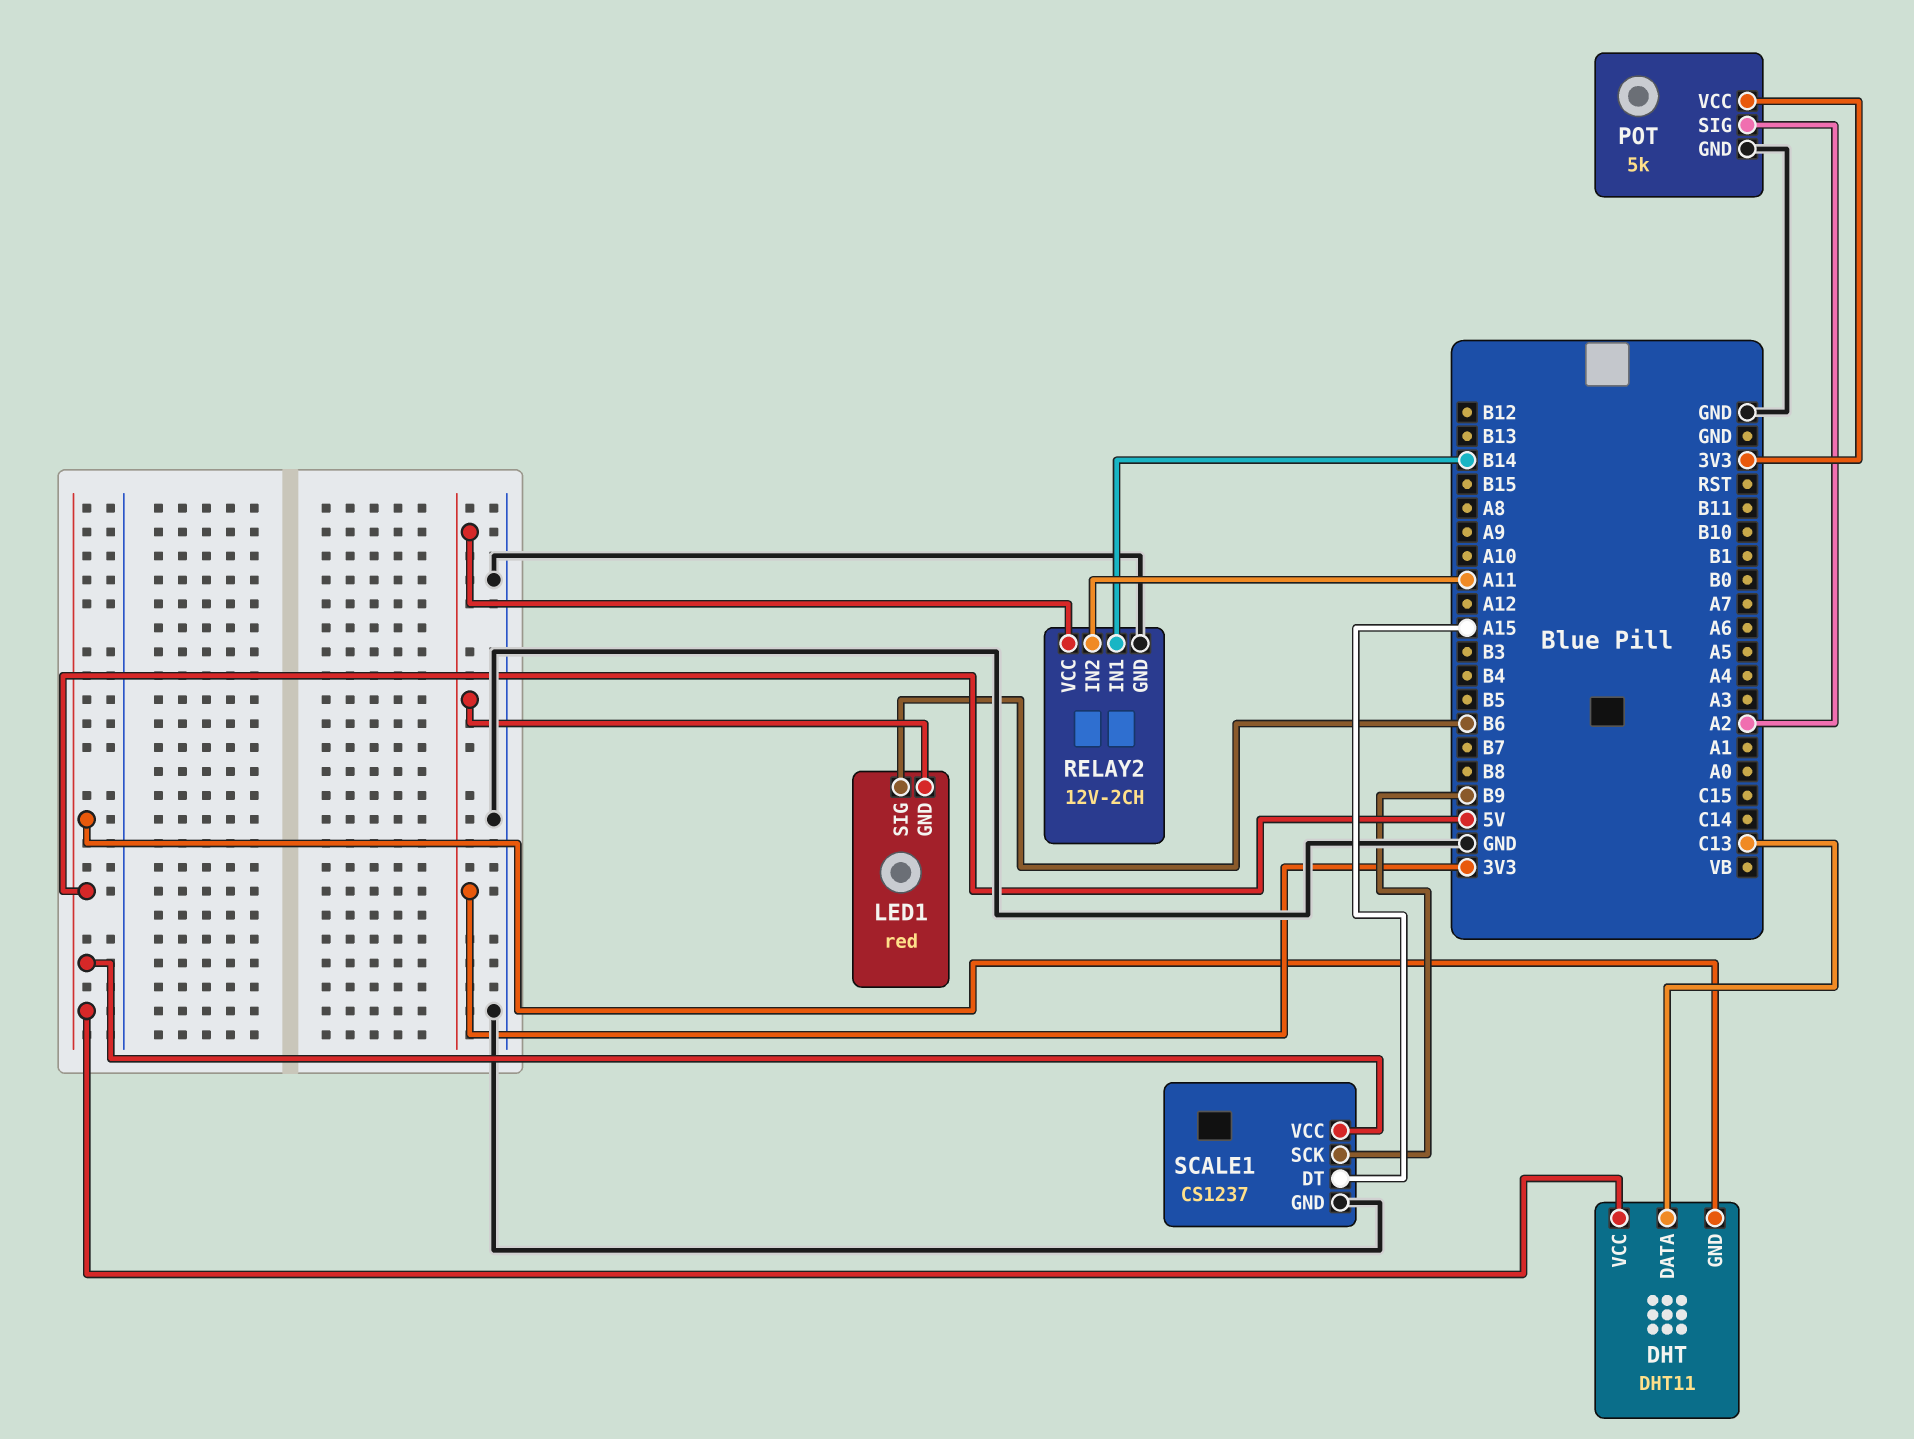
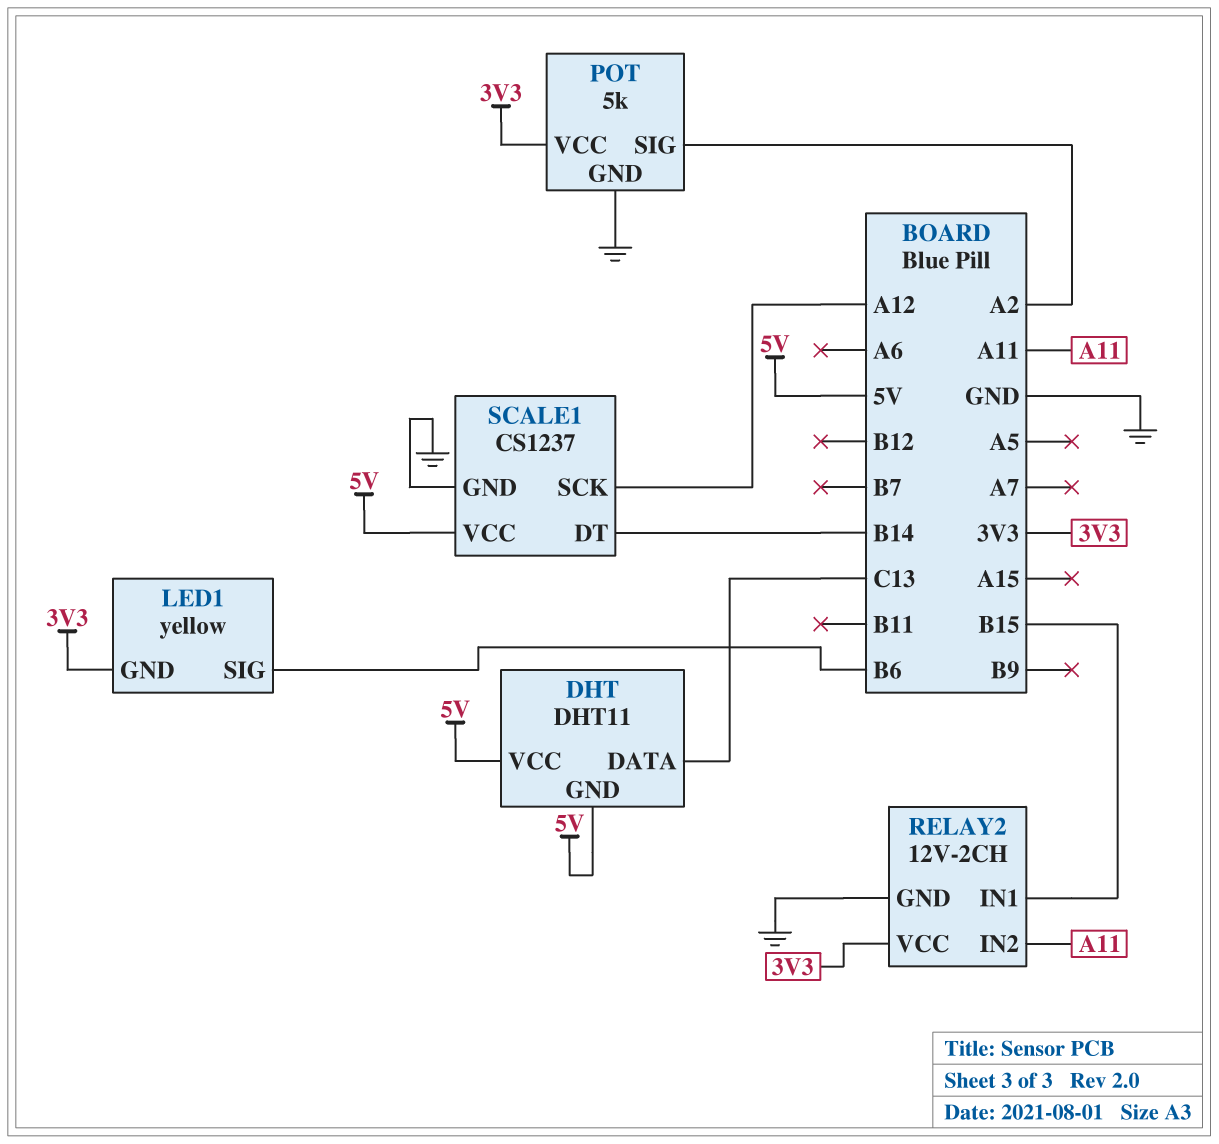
LED1: red -> yellow
RELAY2 pin IN1: B14 -> B15
SCALE1 pin DT: A15 -> B14
SCALE1 pin SCK: B9 -> A12

